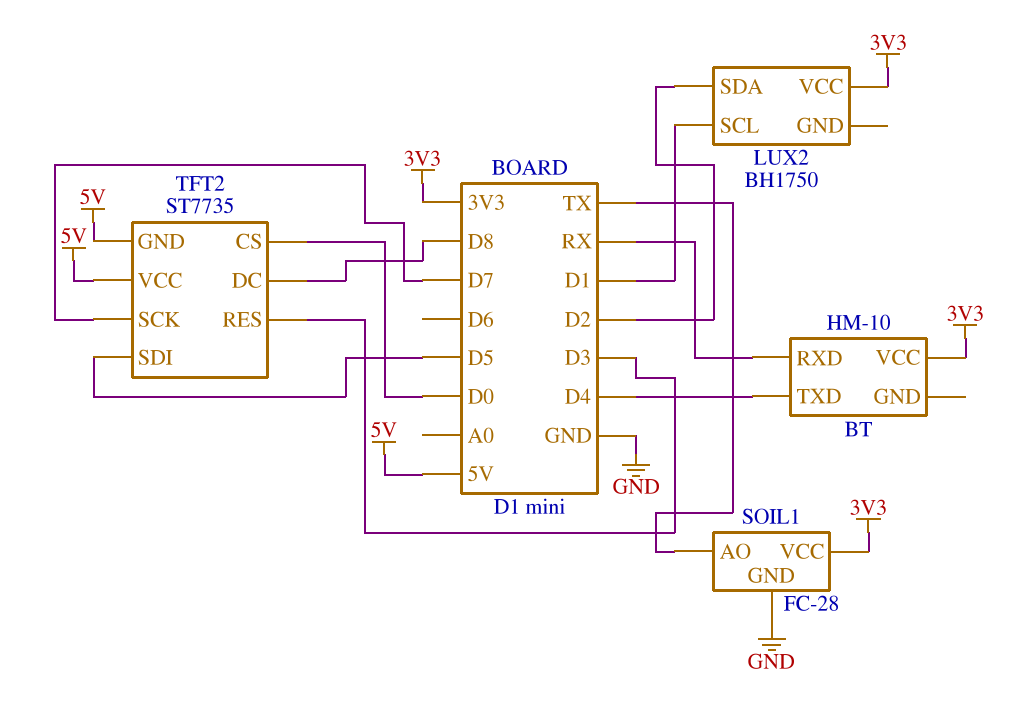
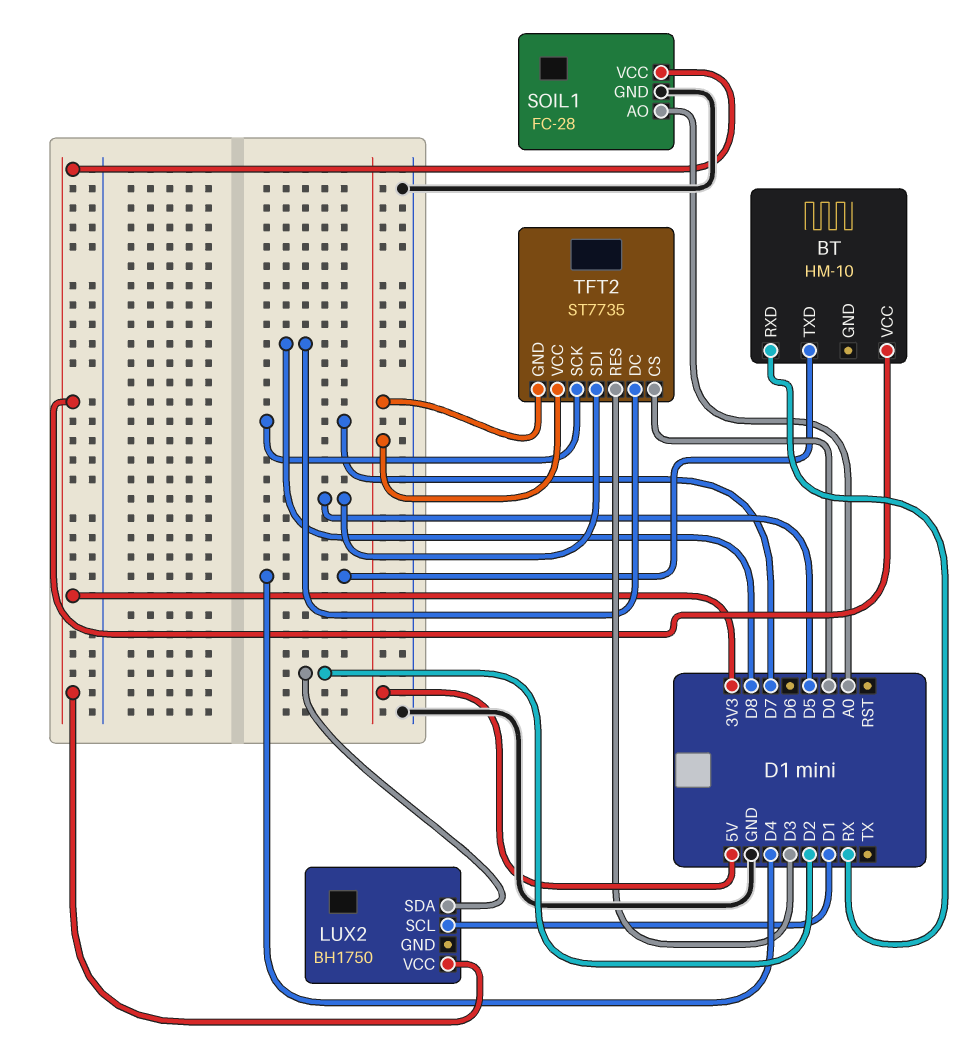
SOIL1 pin AO: TX -> A0

